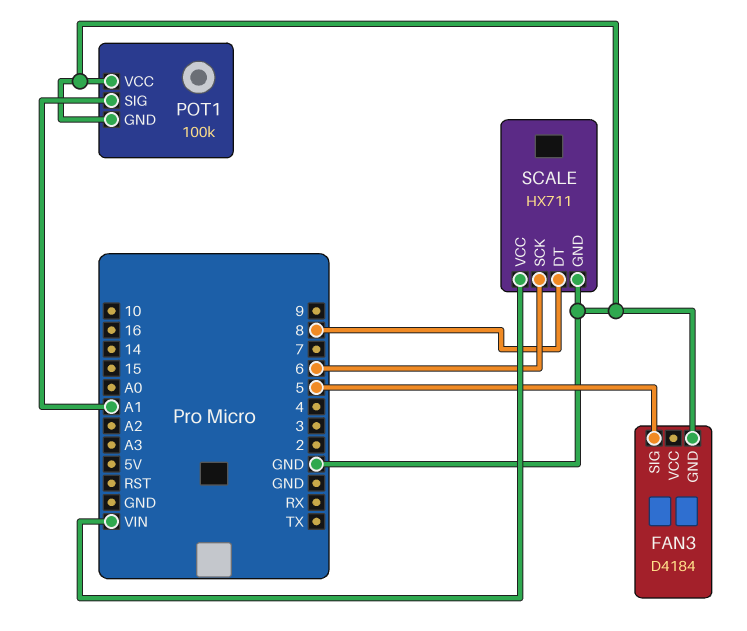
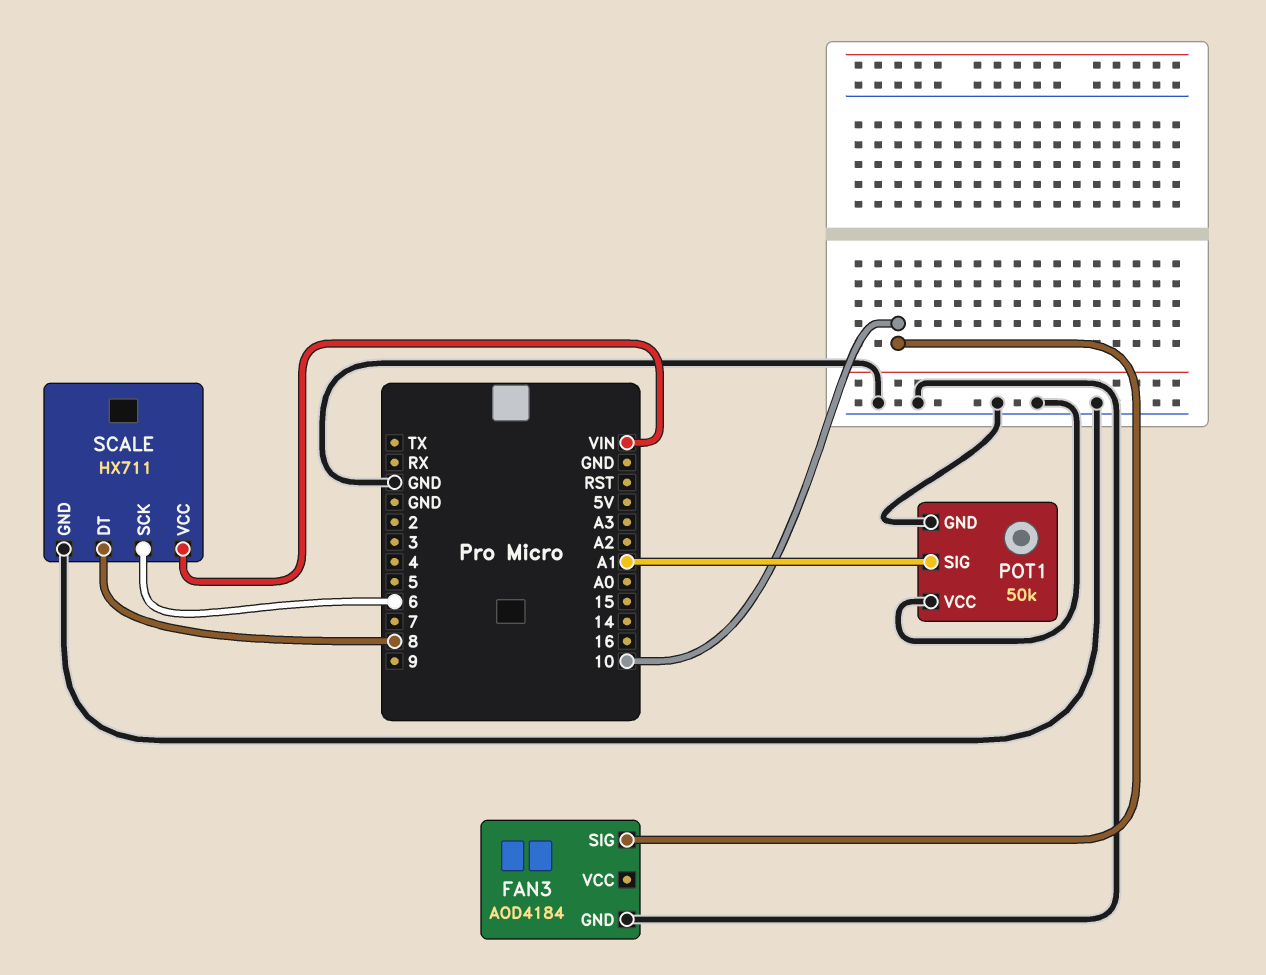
FAN3: D4184 -> AOD4184
FAN3 pin SIG: 5 -> 10
POT1: 100k -> 50k

